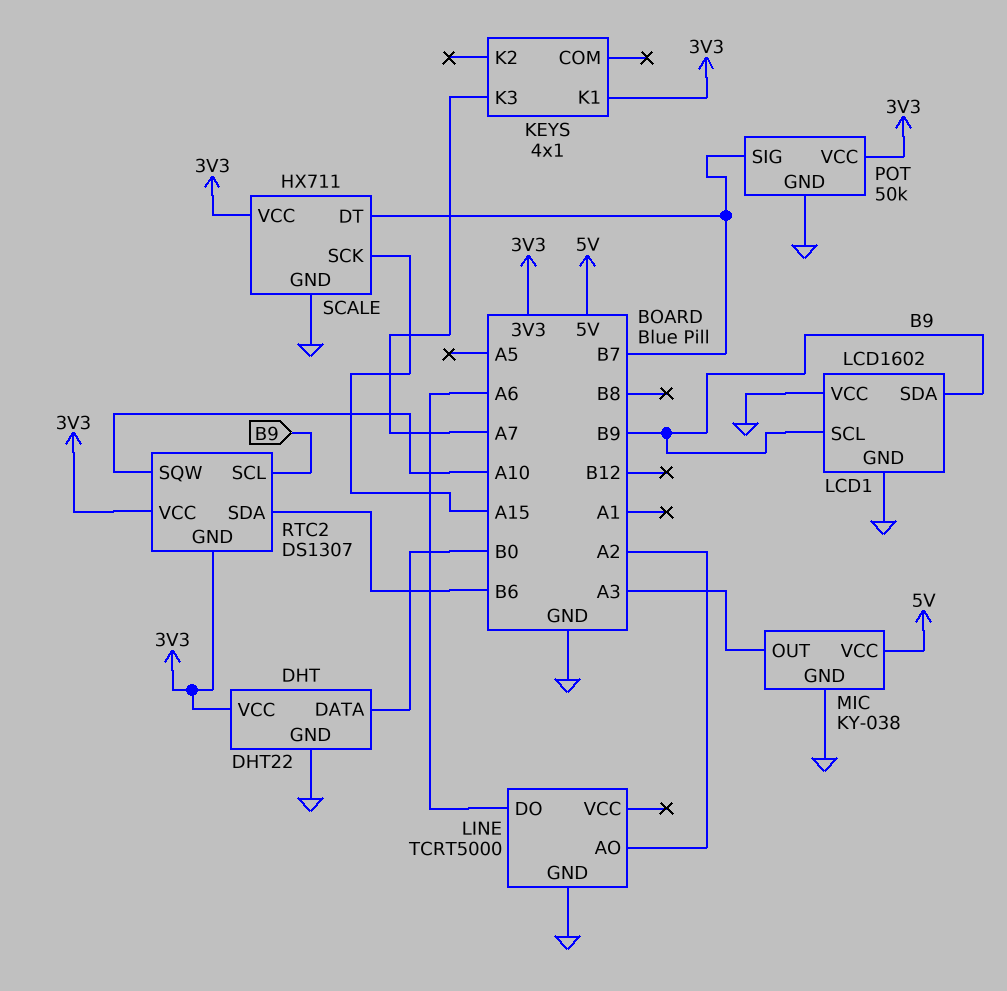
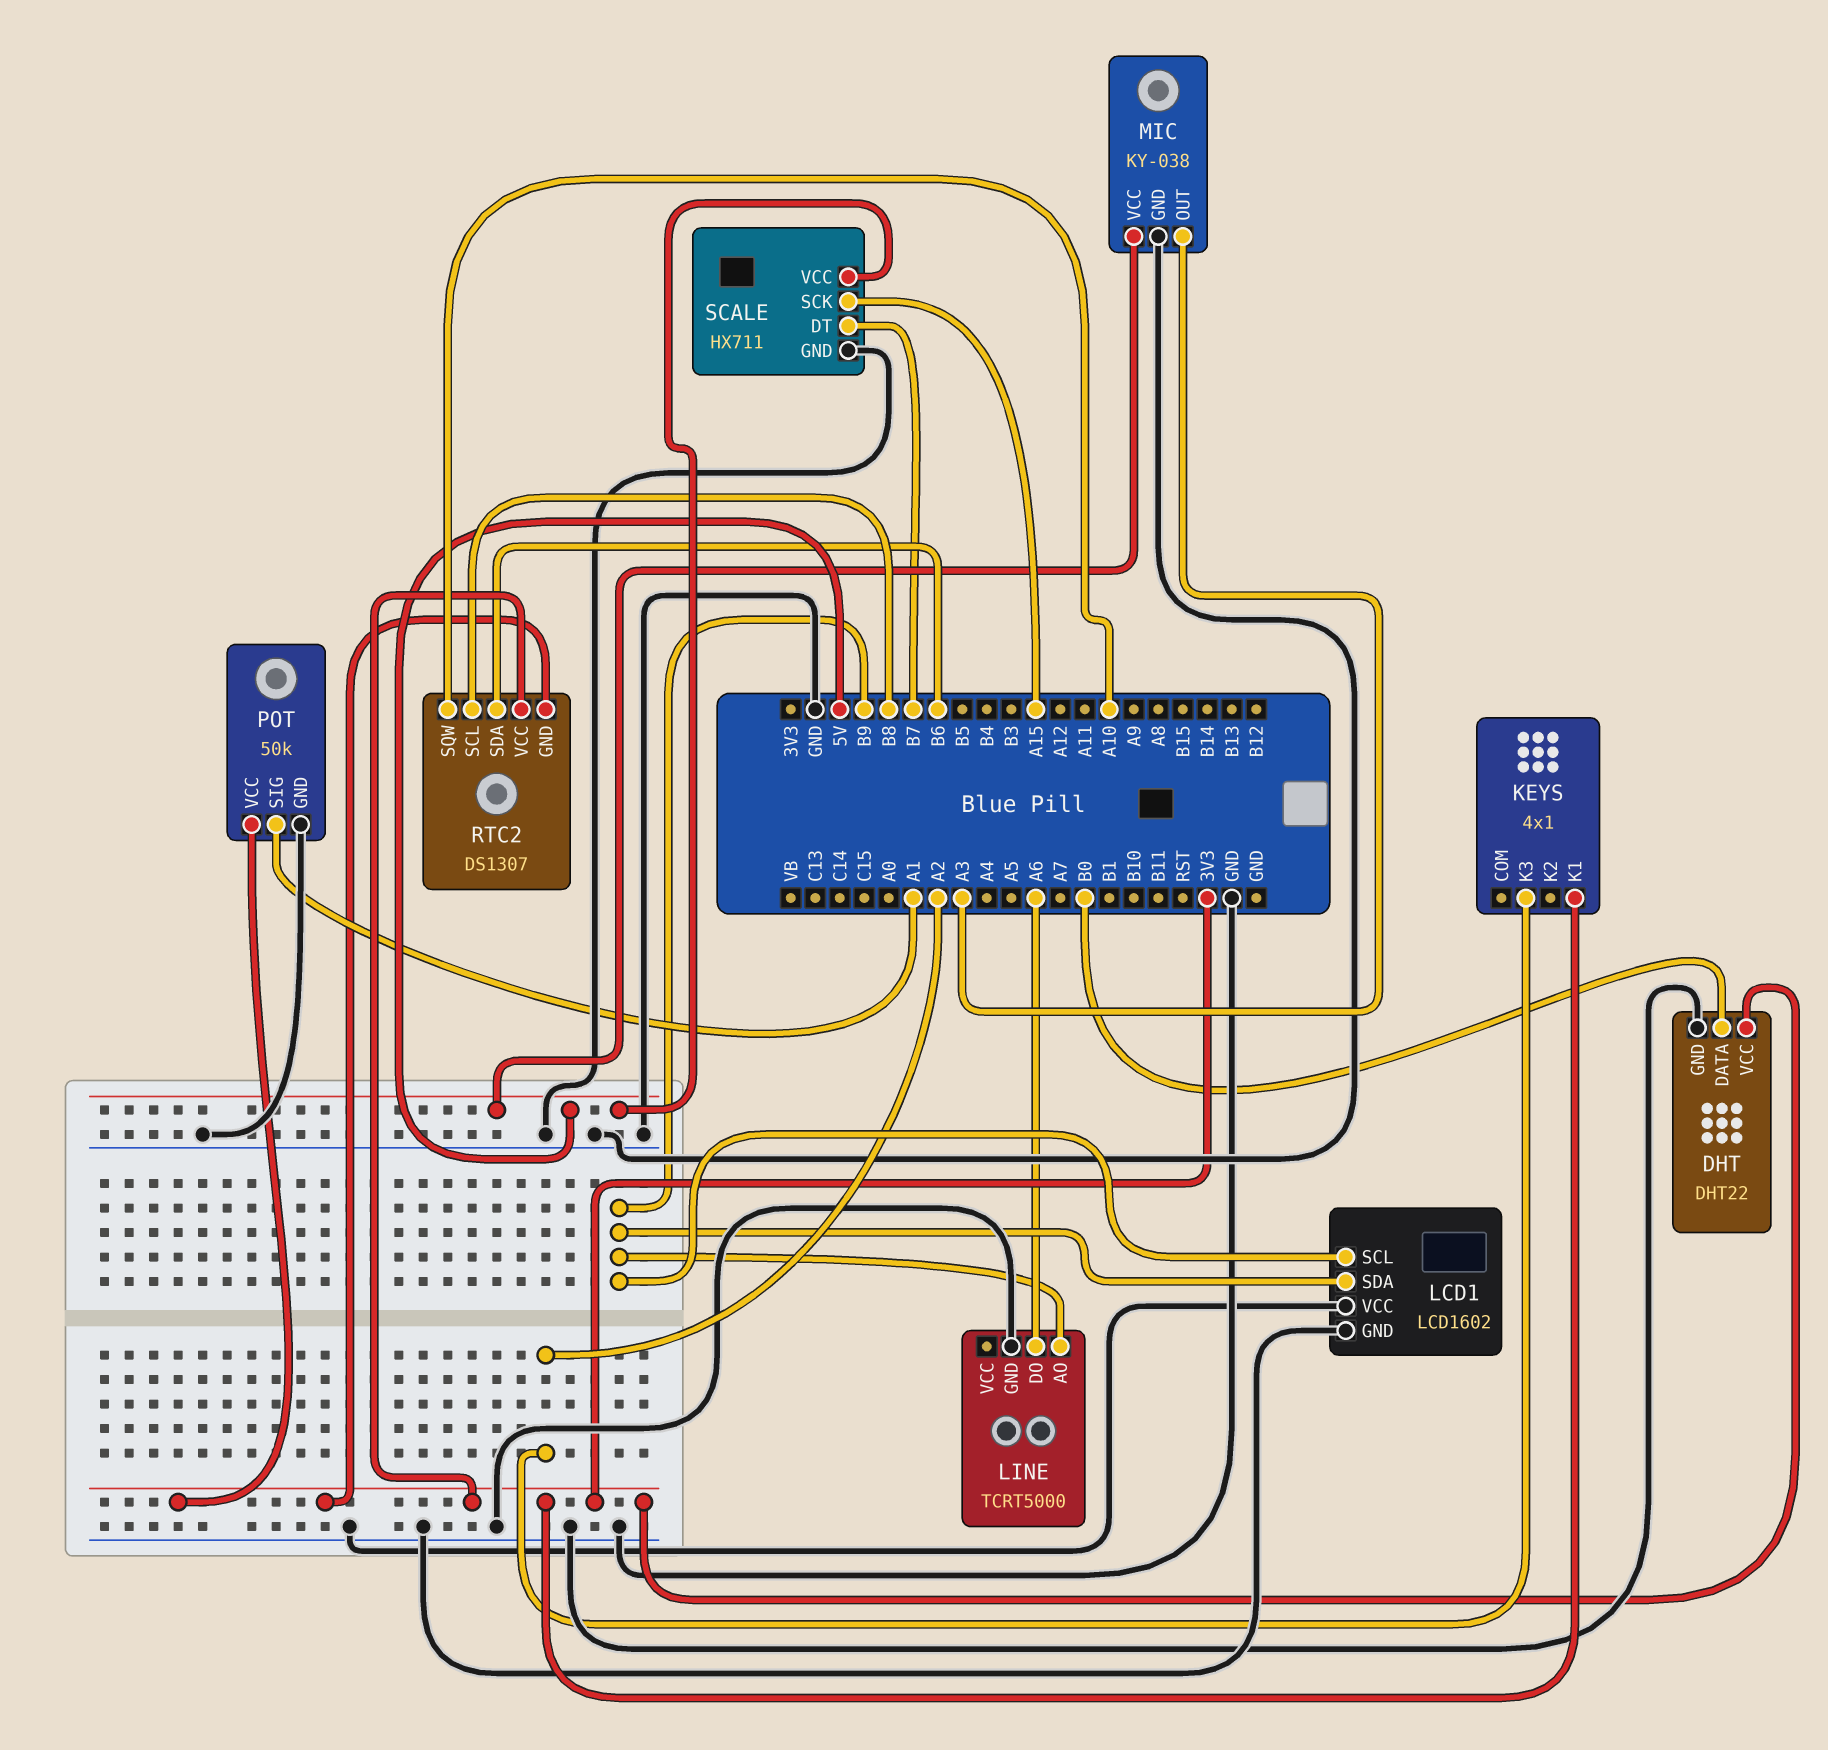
KEYS pin K3: A7 -> A2
LINE pin AO: A2 -> B9
POT pin SIG: B7 -> A1
RTC2 pin SCL: B9 -> B8
SCALE pin VCC: 3V3 -> 5V

